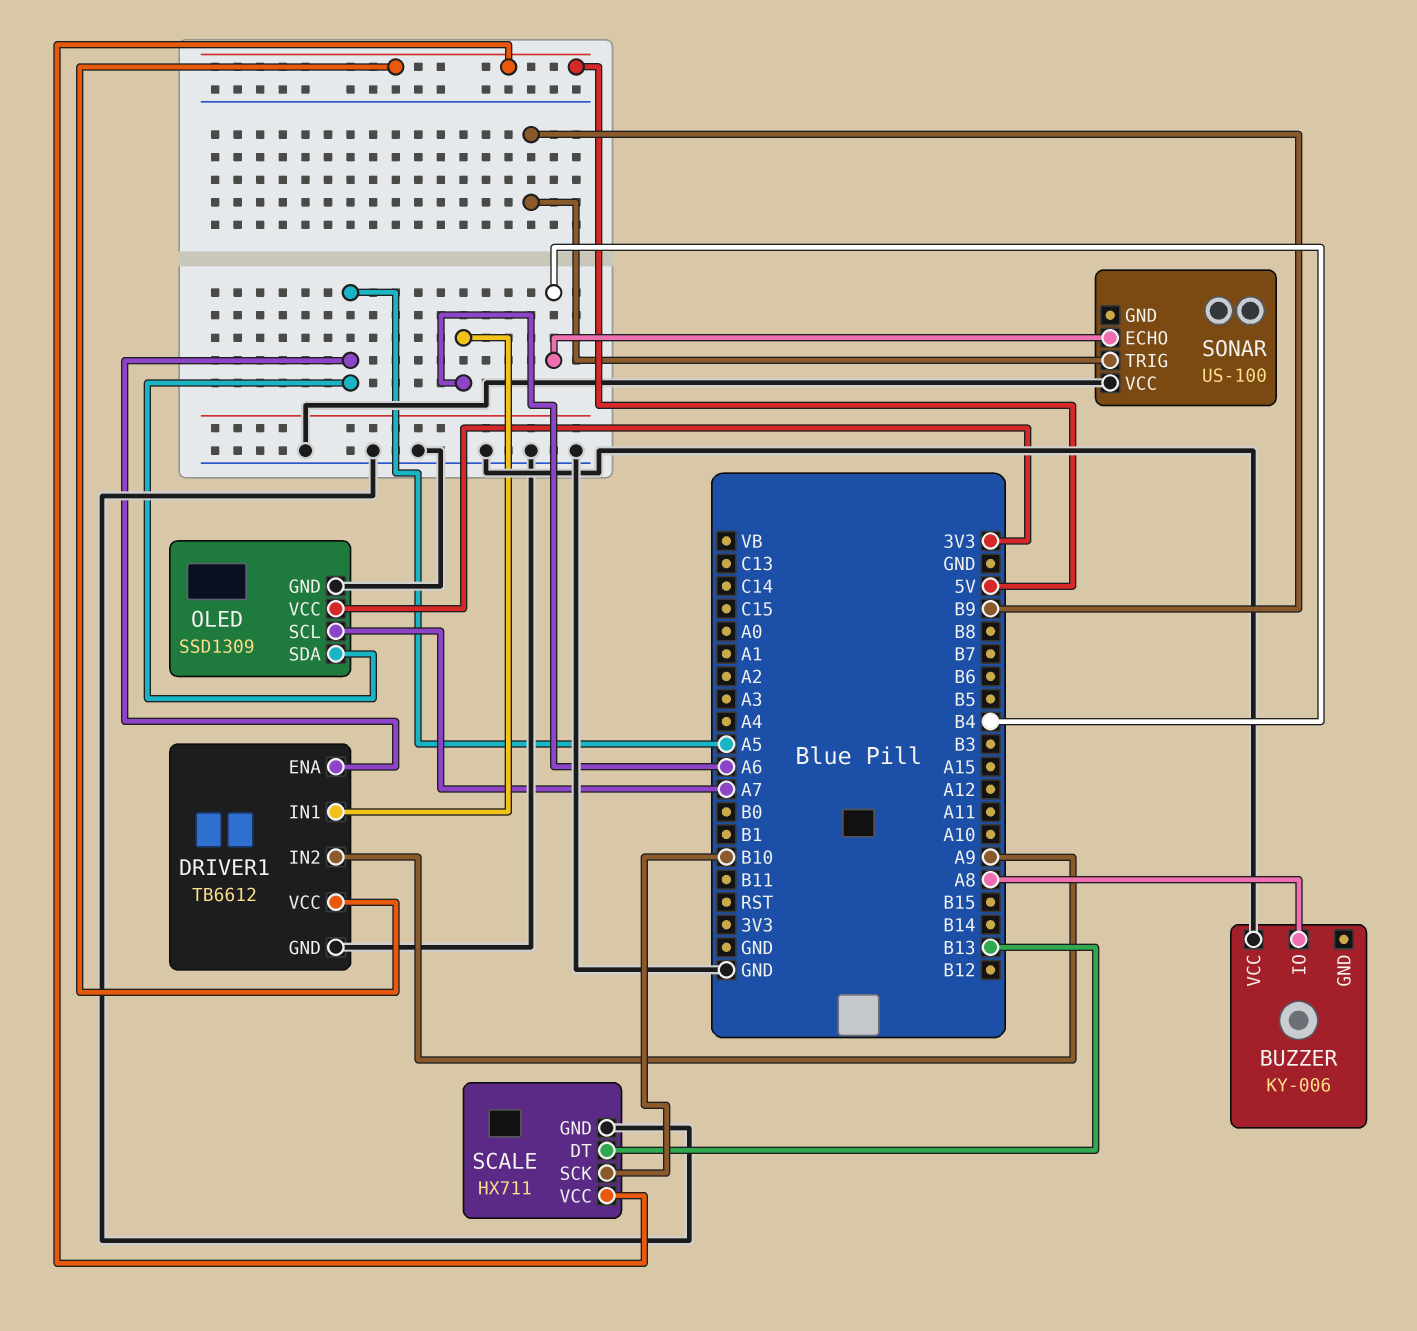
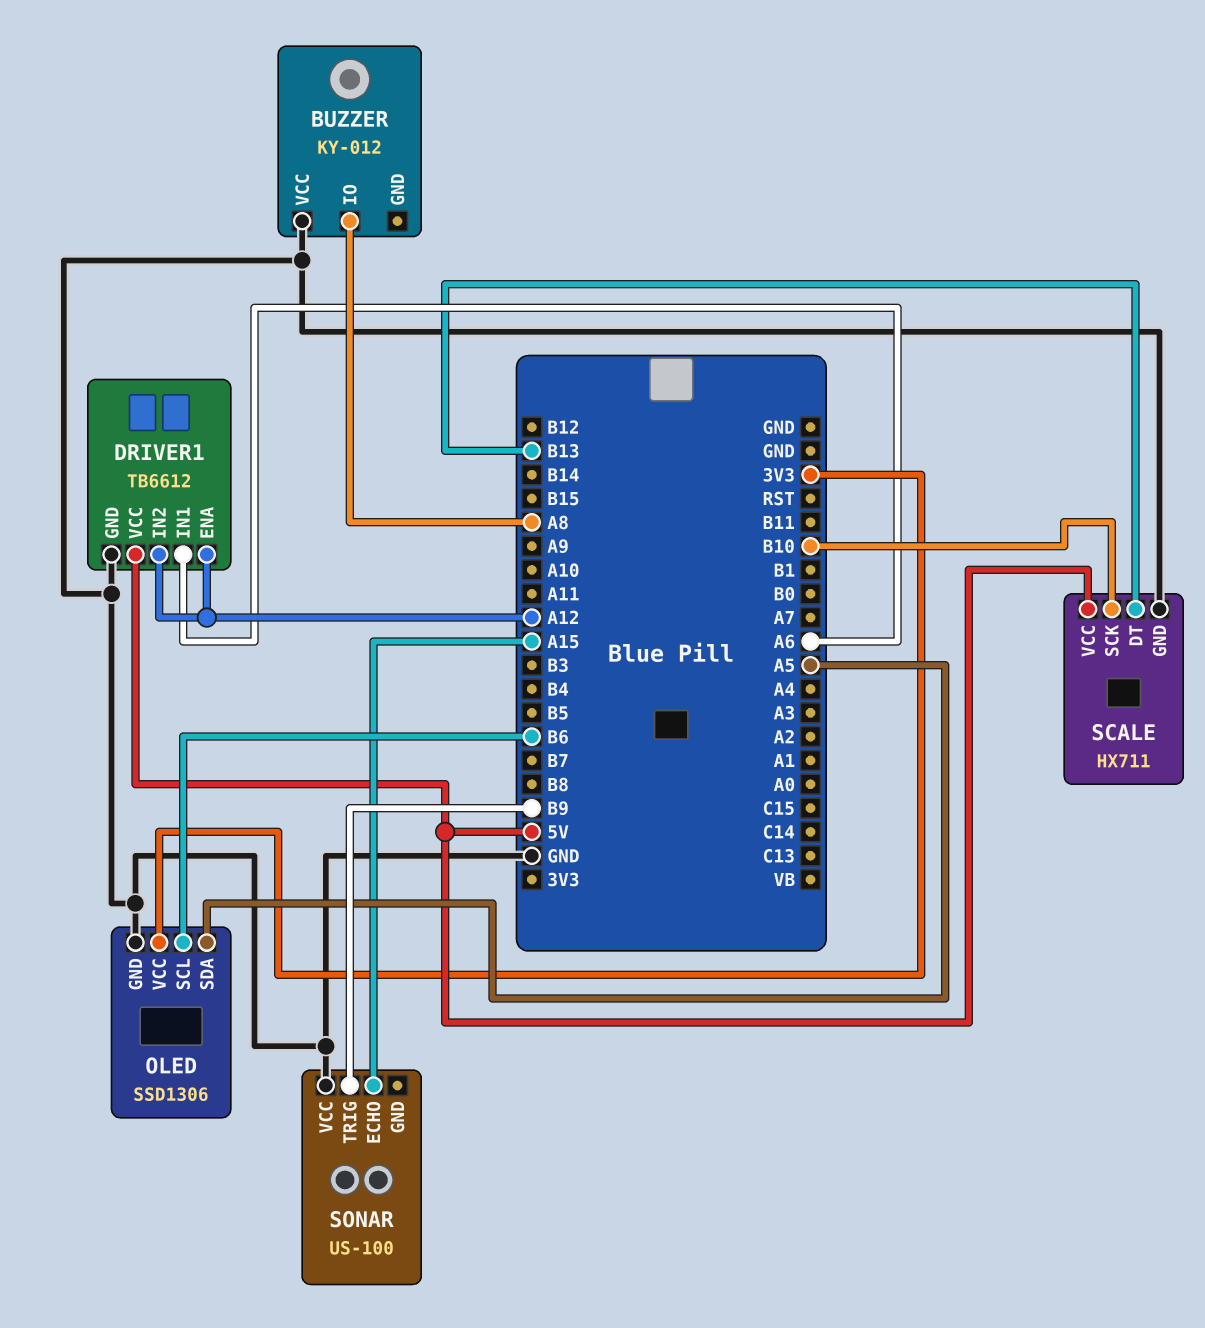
BUZZER: KY-006 -> KY-012
DRIVER1 pin ENA: A5 -> A12
DRIVER1 pin IN2: A9 -> A12
OLED: SSD1309 -> SSD1306
OLED pin SCL: A7 -> B6
SONAR pin ECHO: B4 -> A15

